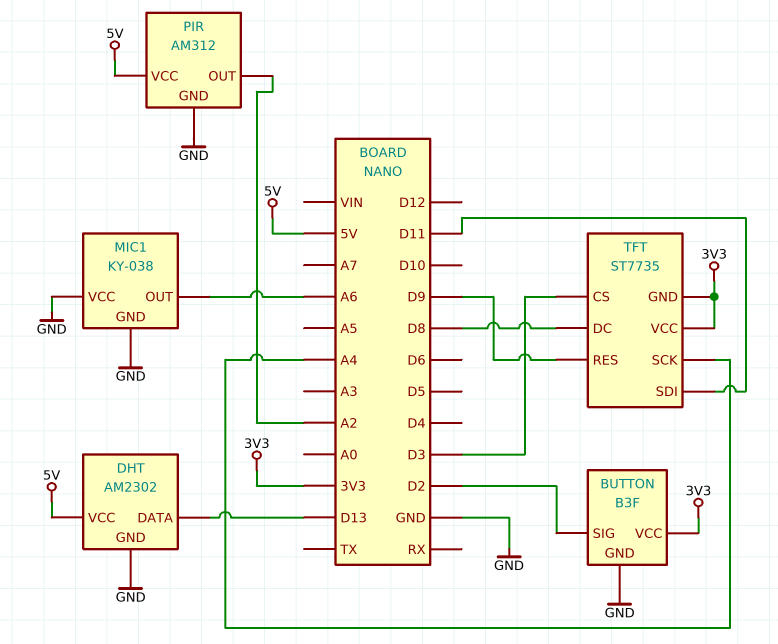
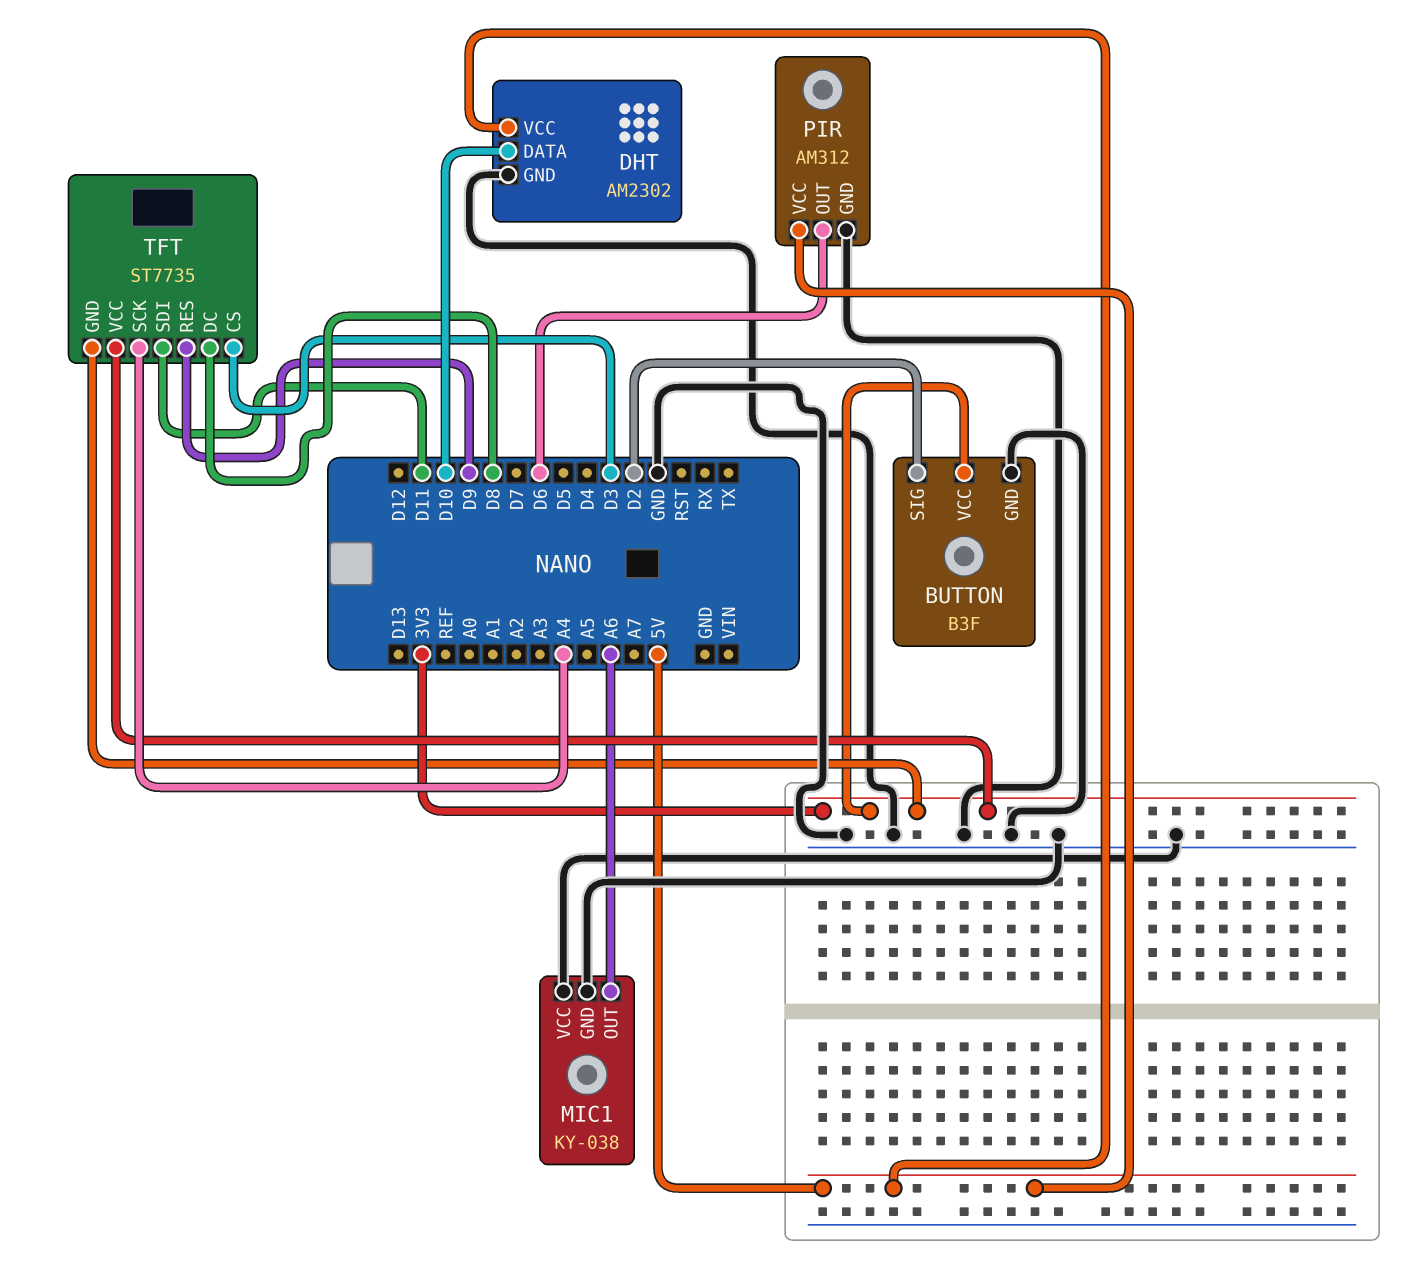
DHT pin DATA: D13 -> D10
PIR pin OUT: A2 -> D6

